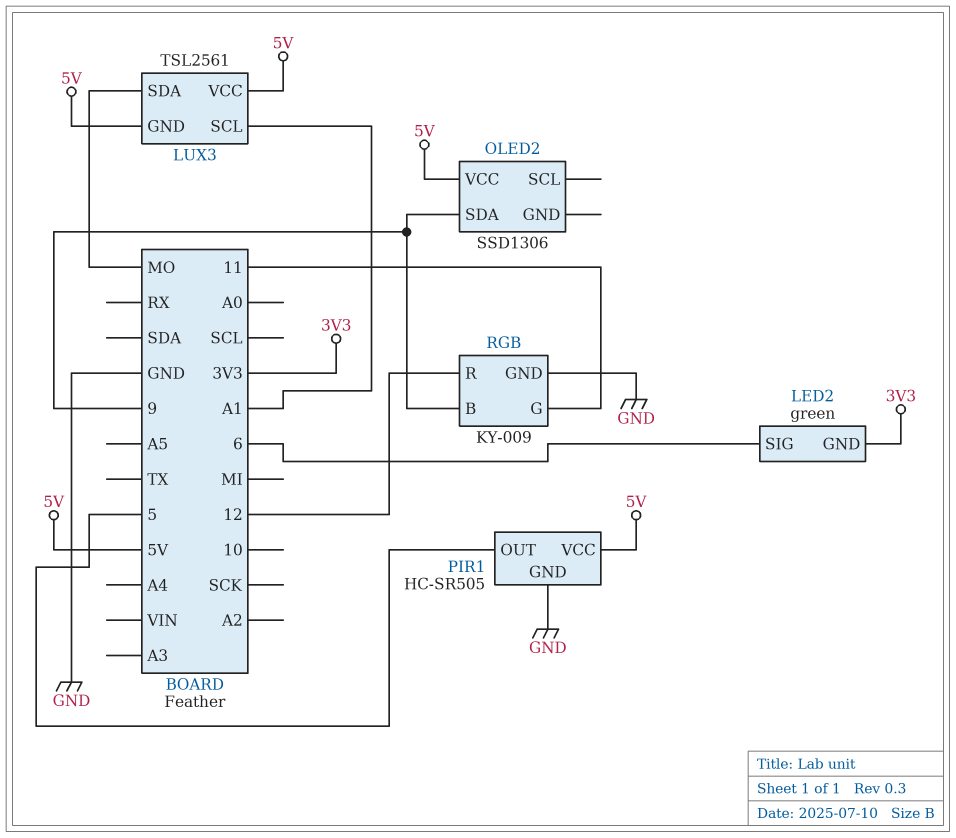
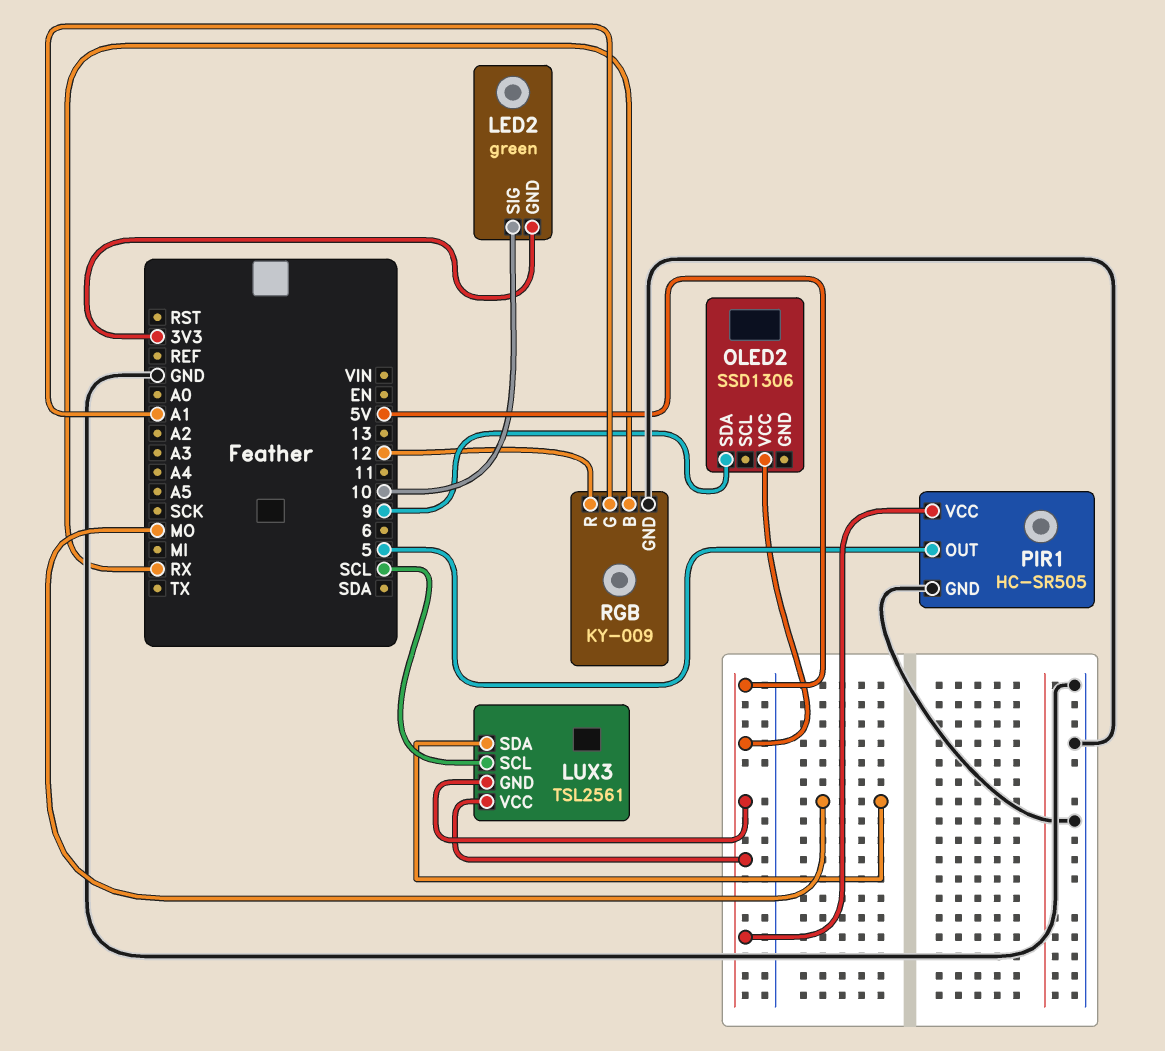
LED2 pin SIG: 6 -> 10
LUX3 pin SCL: A1 -> SCL
RGB pin B: 9 -> RX
RGB pin G: 11 -> A1

